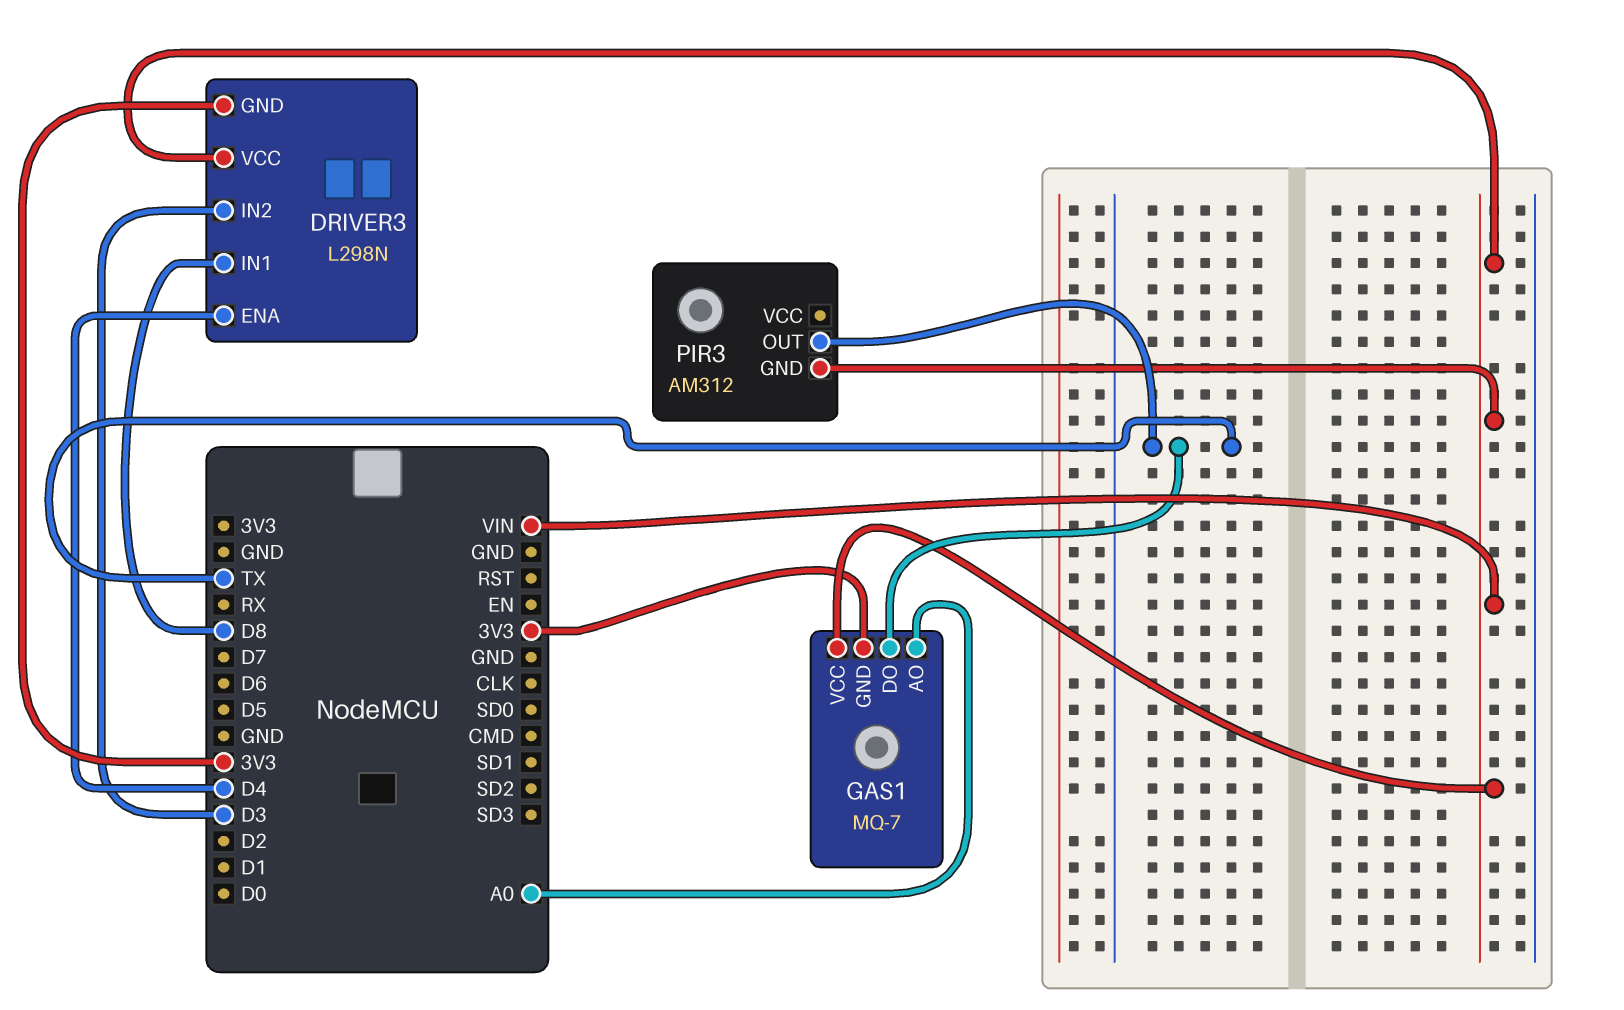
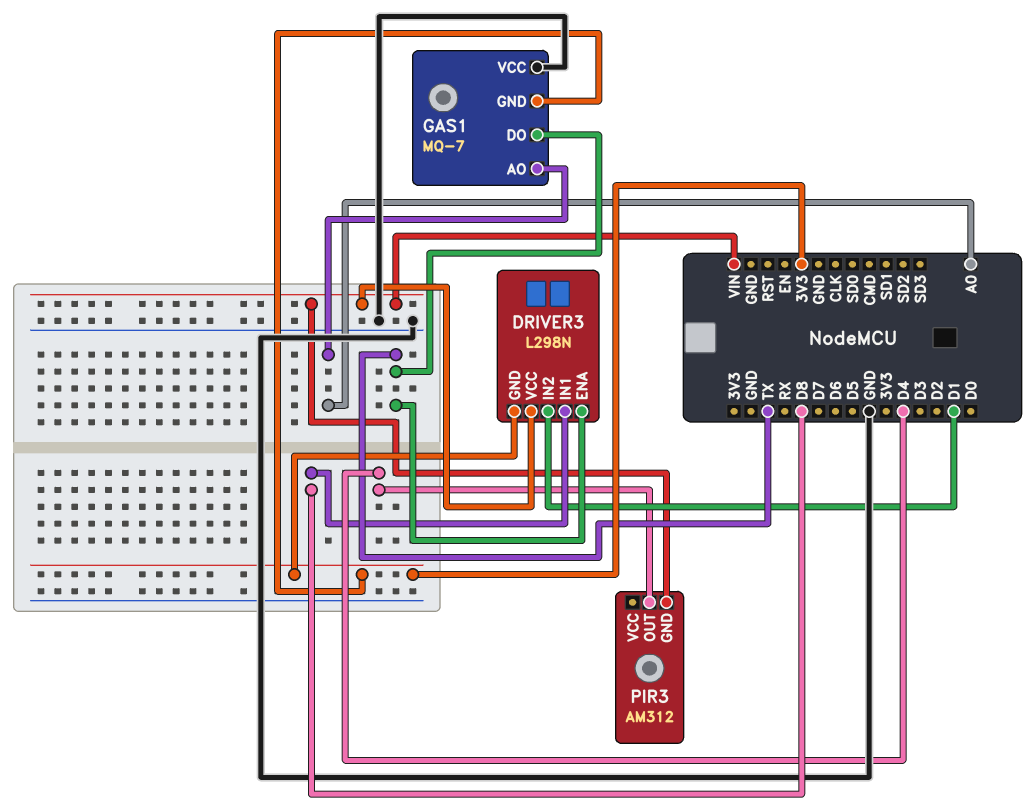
DRIVER3 pin ENA: D4 -> TX
DRIVER3 pin IN2: D3 -> D1
GAS1 pin VCC: VIN -> GND
PIR3 pin OUT: TX -> D4

